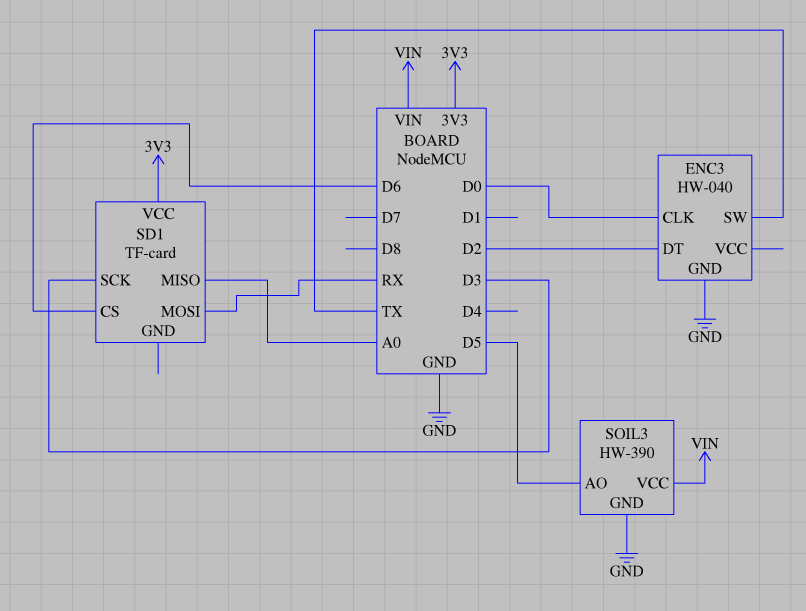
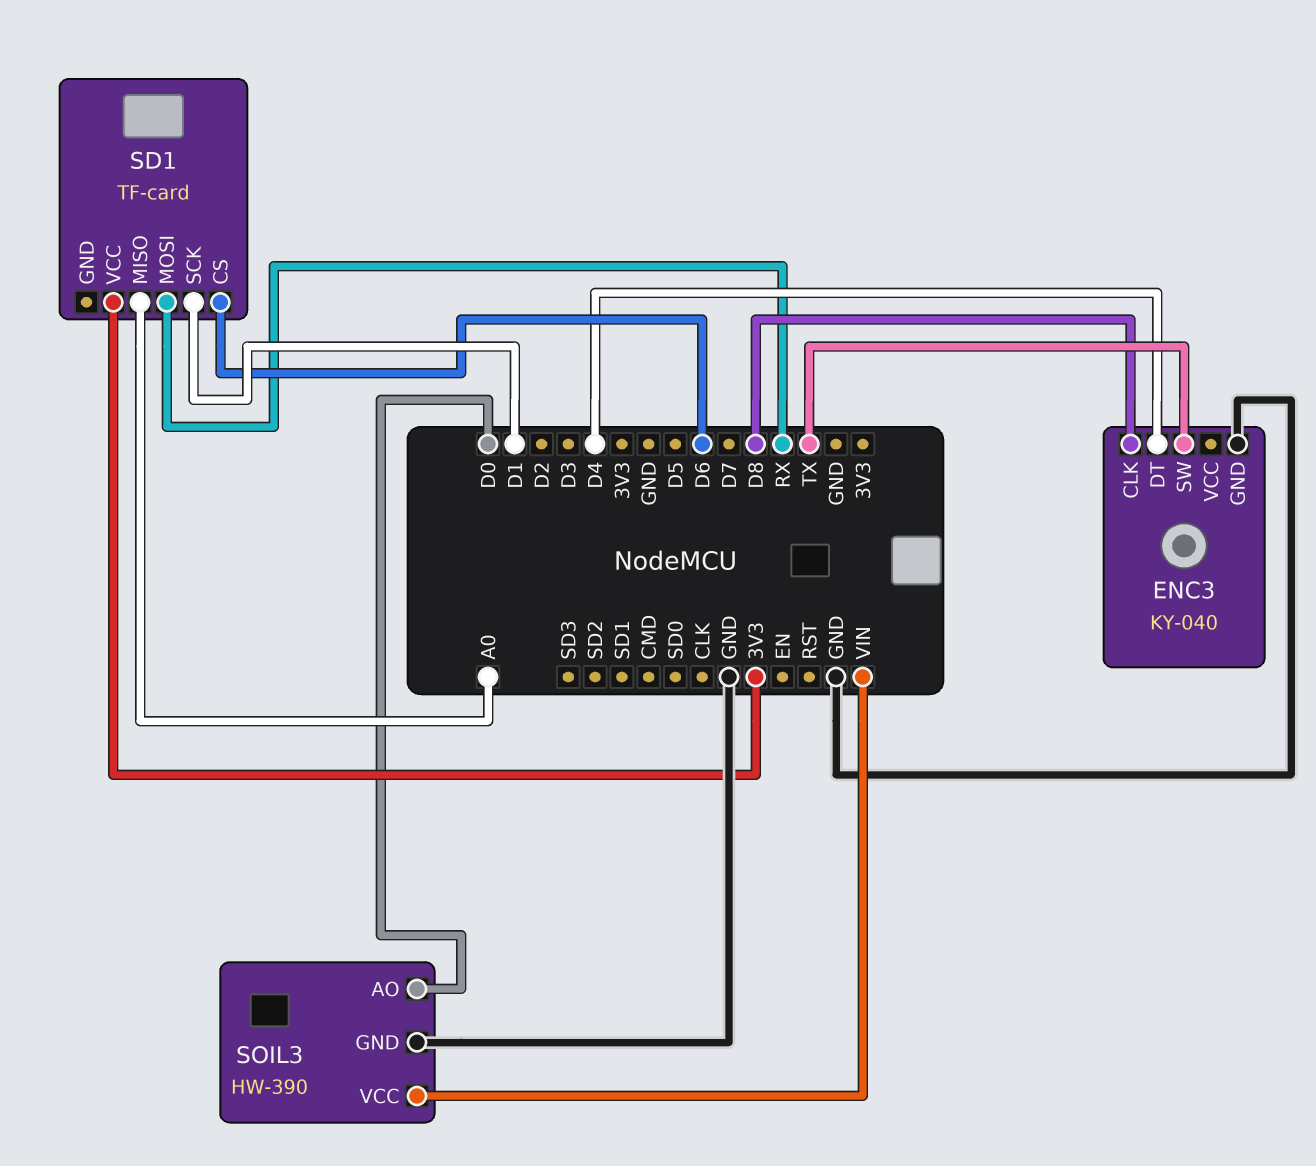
ENC3: HW-040 -> KY-040
ENC3 pin CLK: D0 -> D8
ENC3 pin DT: D2 -> D4
SD1 pin SCK: D3 -> D1
SOIL3 pin AO: D5 -> D0

